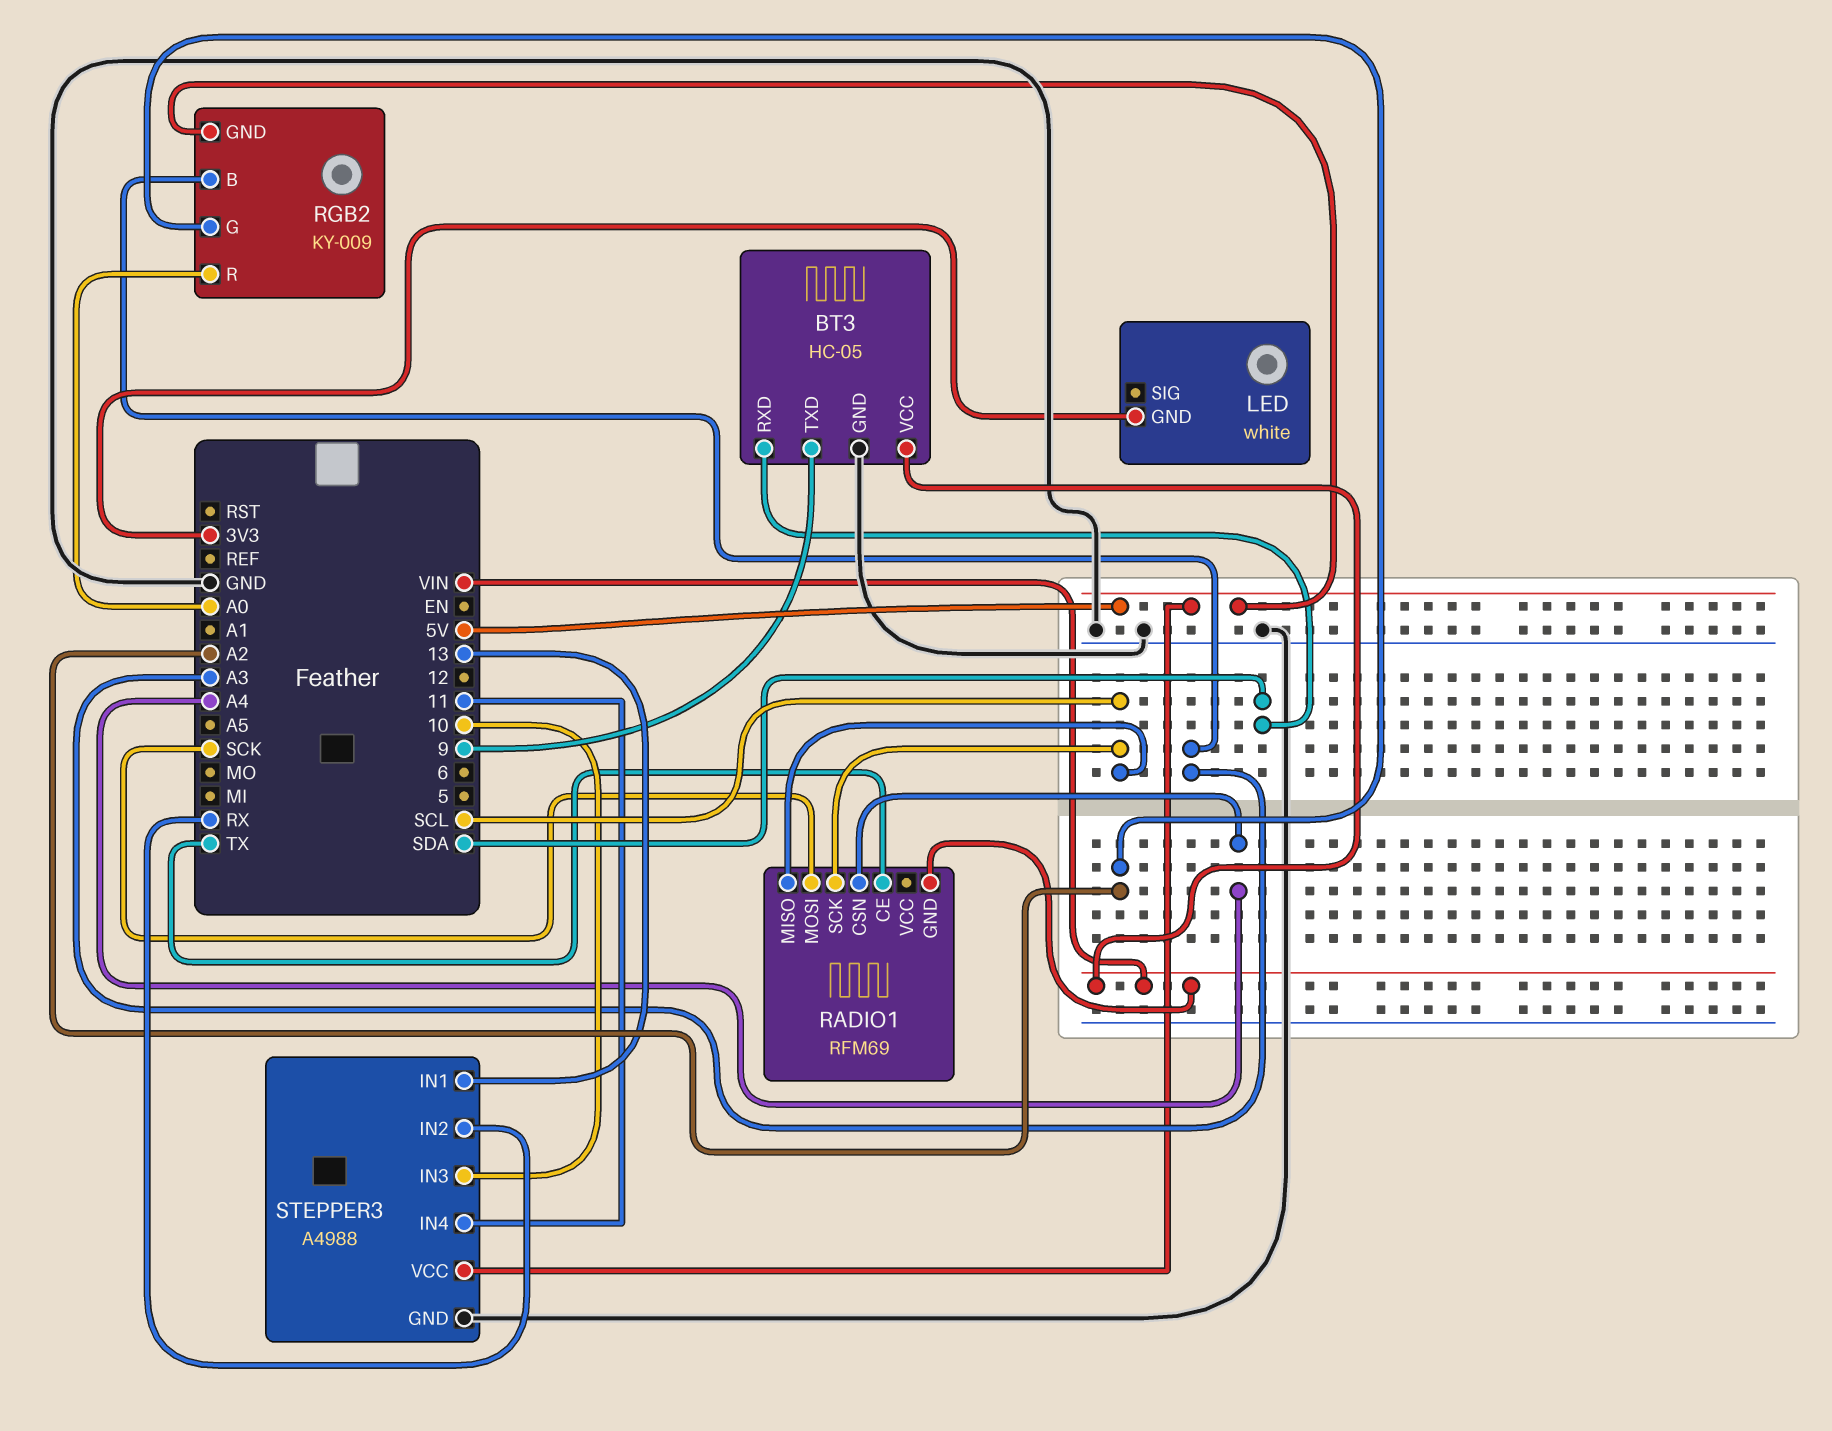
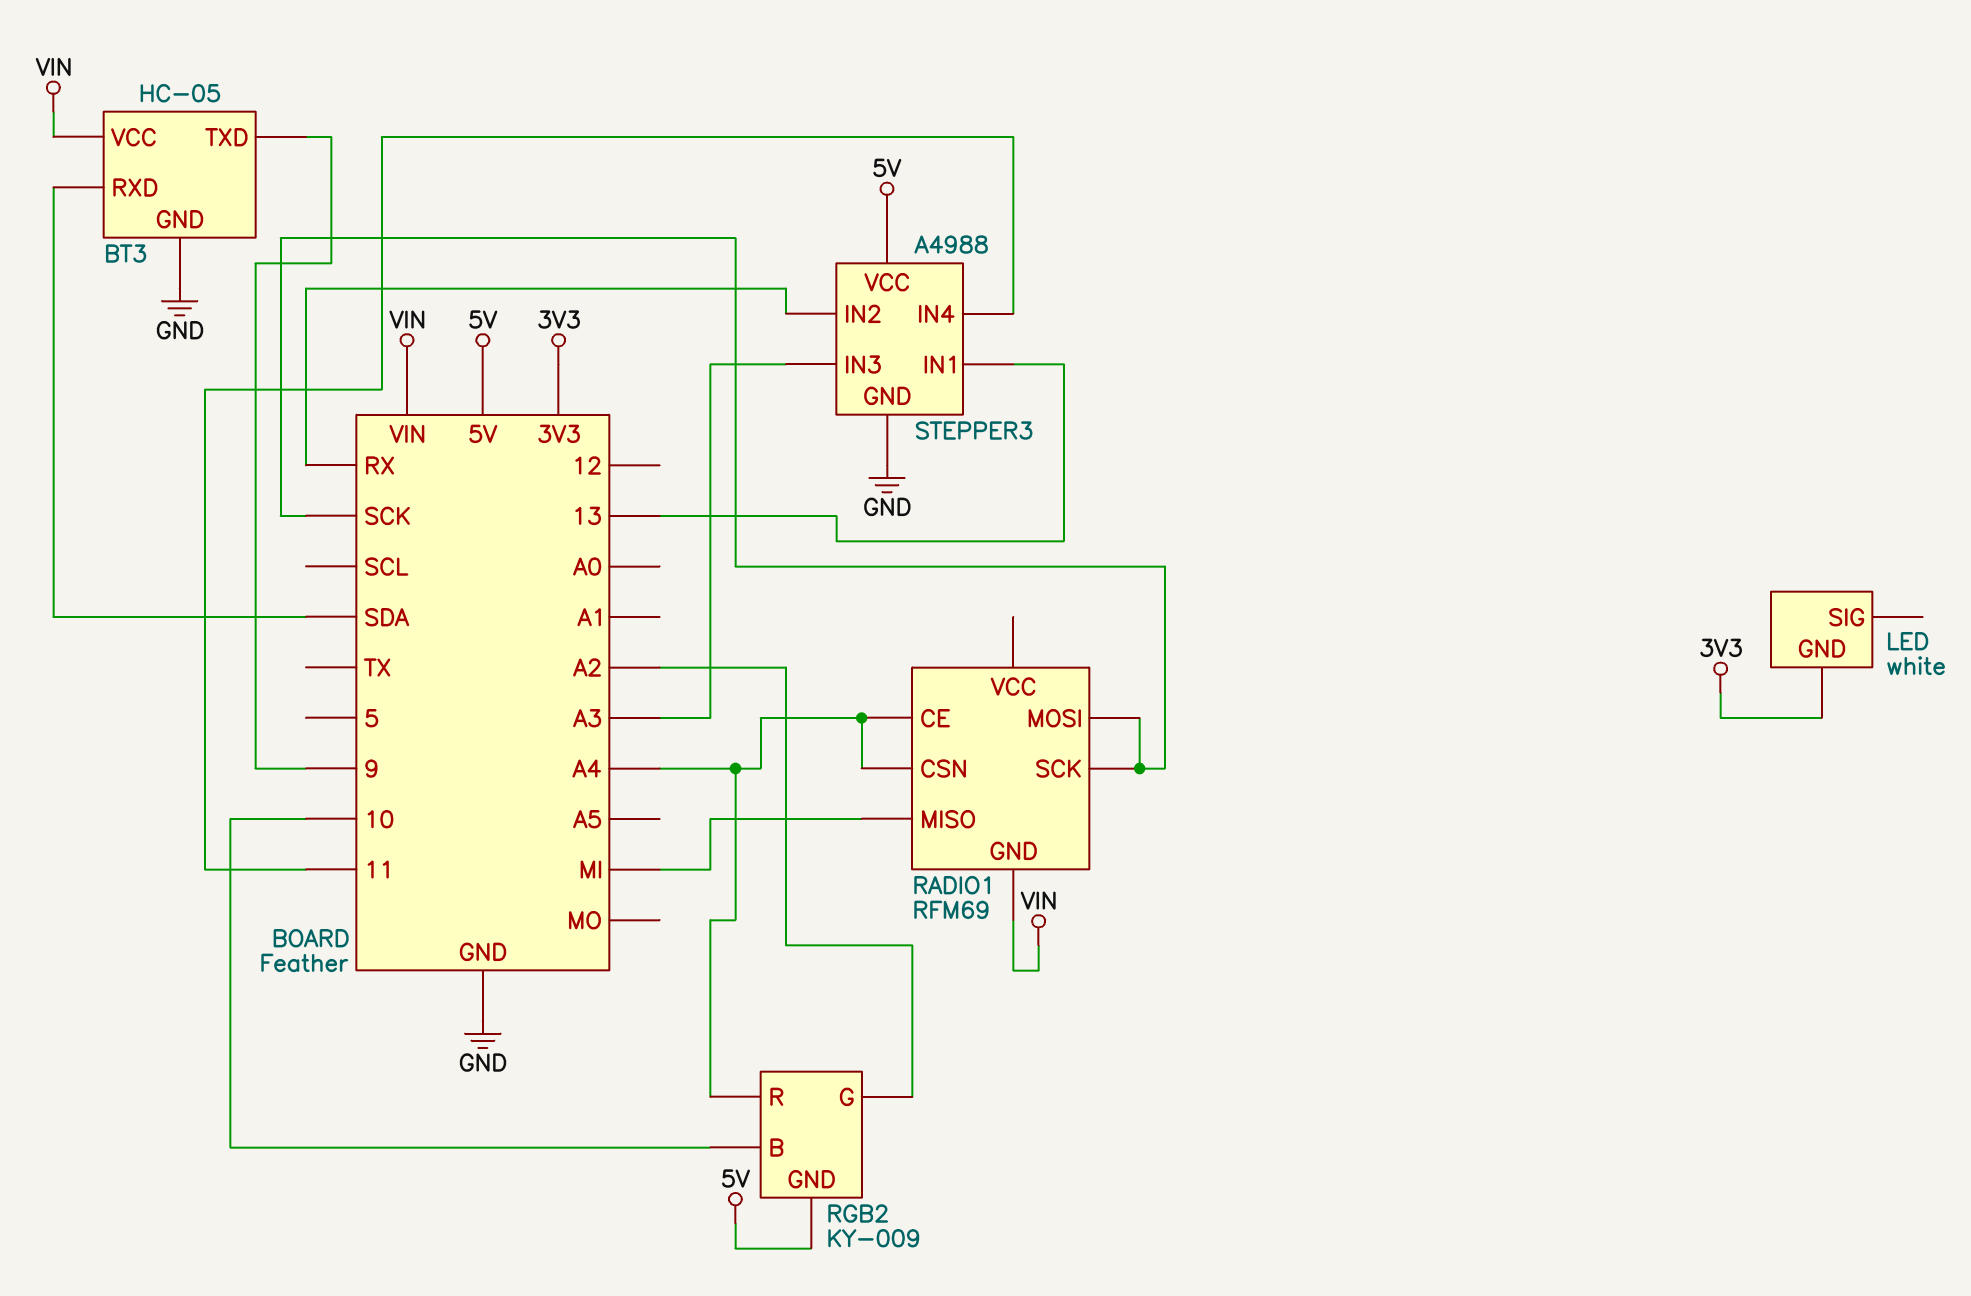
RADIO1 pin CE: TX -> A4
RADIO1 pin MISO: SCL -> MI
RADIO1 pin SCK: SCL -> SCK
RGB2 pin B: A3 -> 10
RGB2 pin R: A0 -> A4
STEPPER3 pin IN3: 10 -> A3

